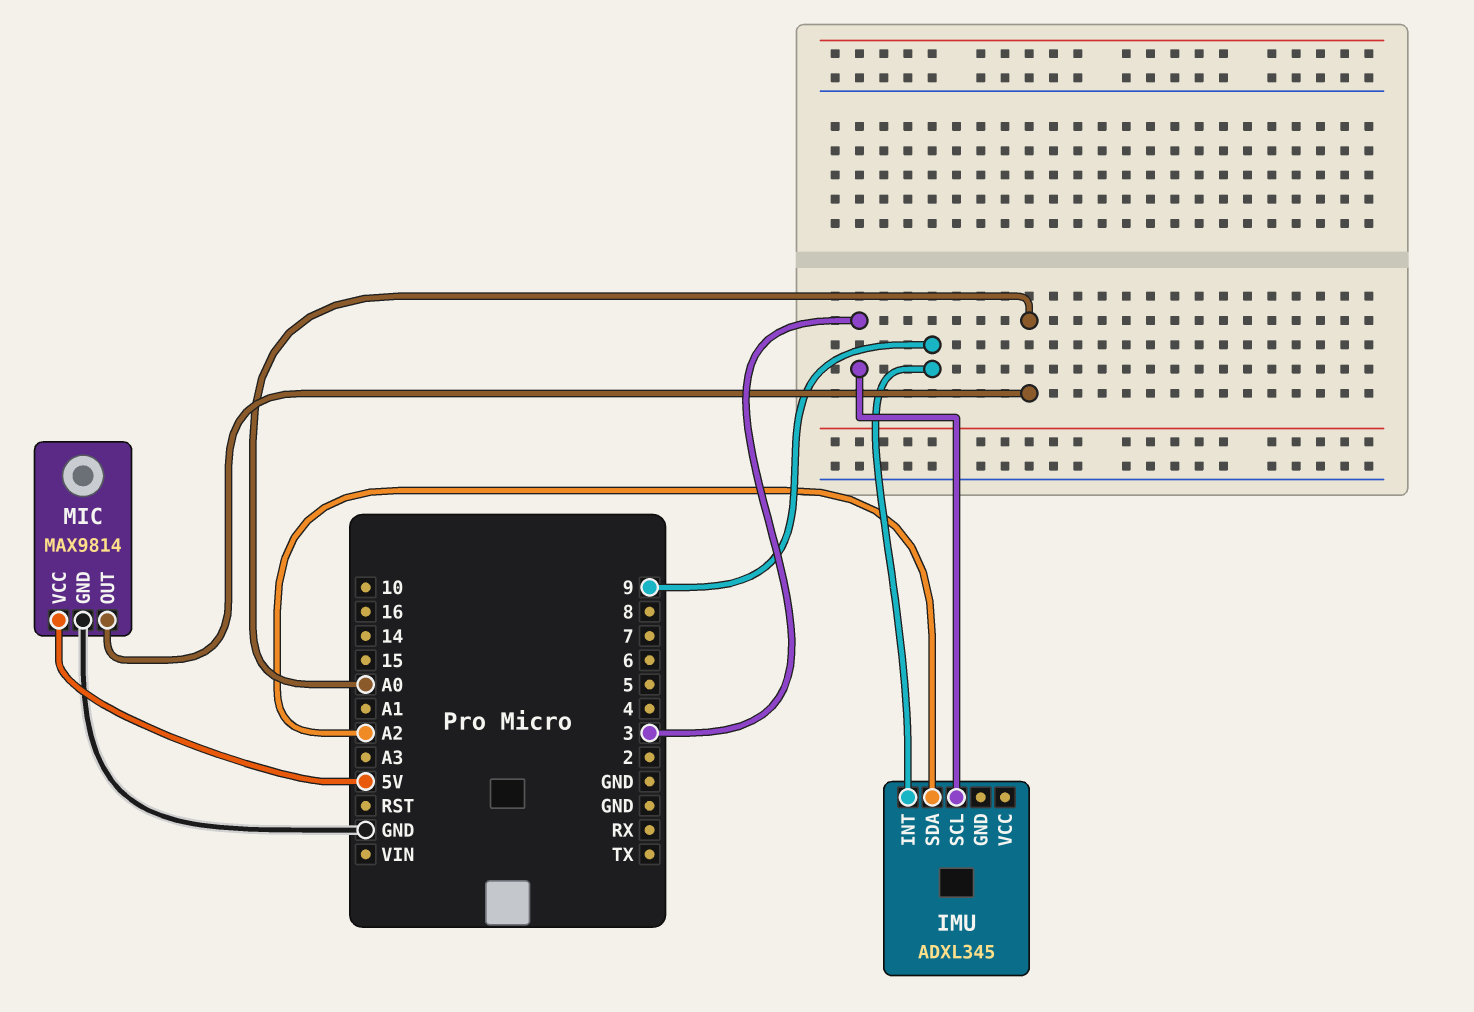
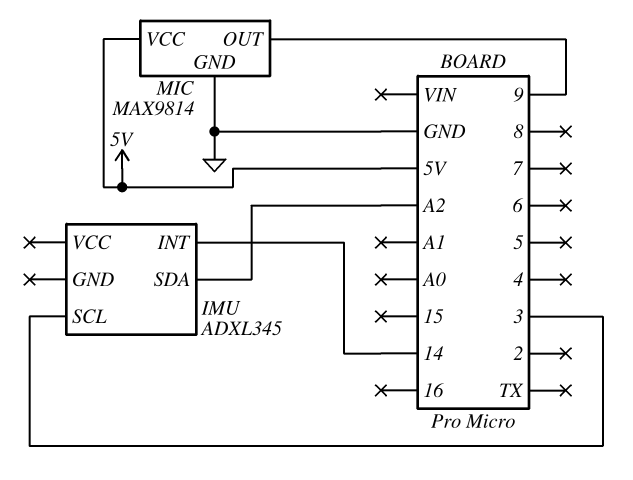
IMU pin INT: 9 -> 14
MIC pin OUT: A0 -> 9

